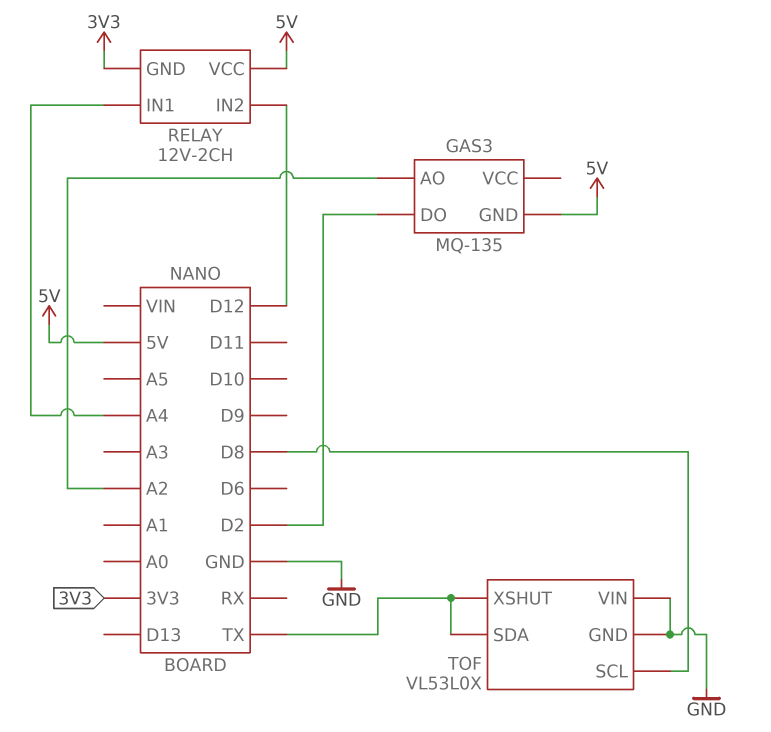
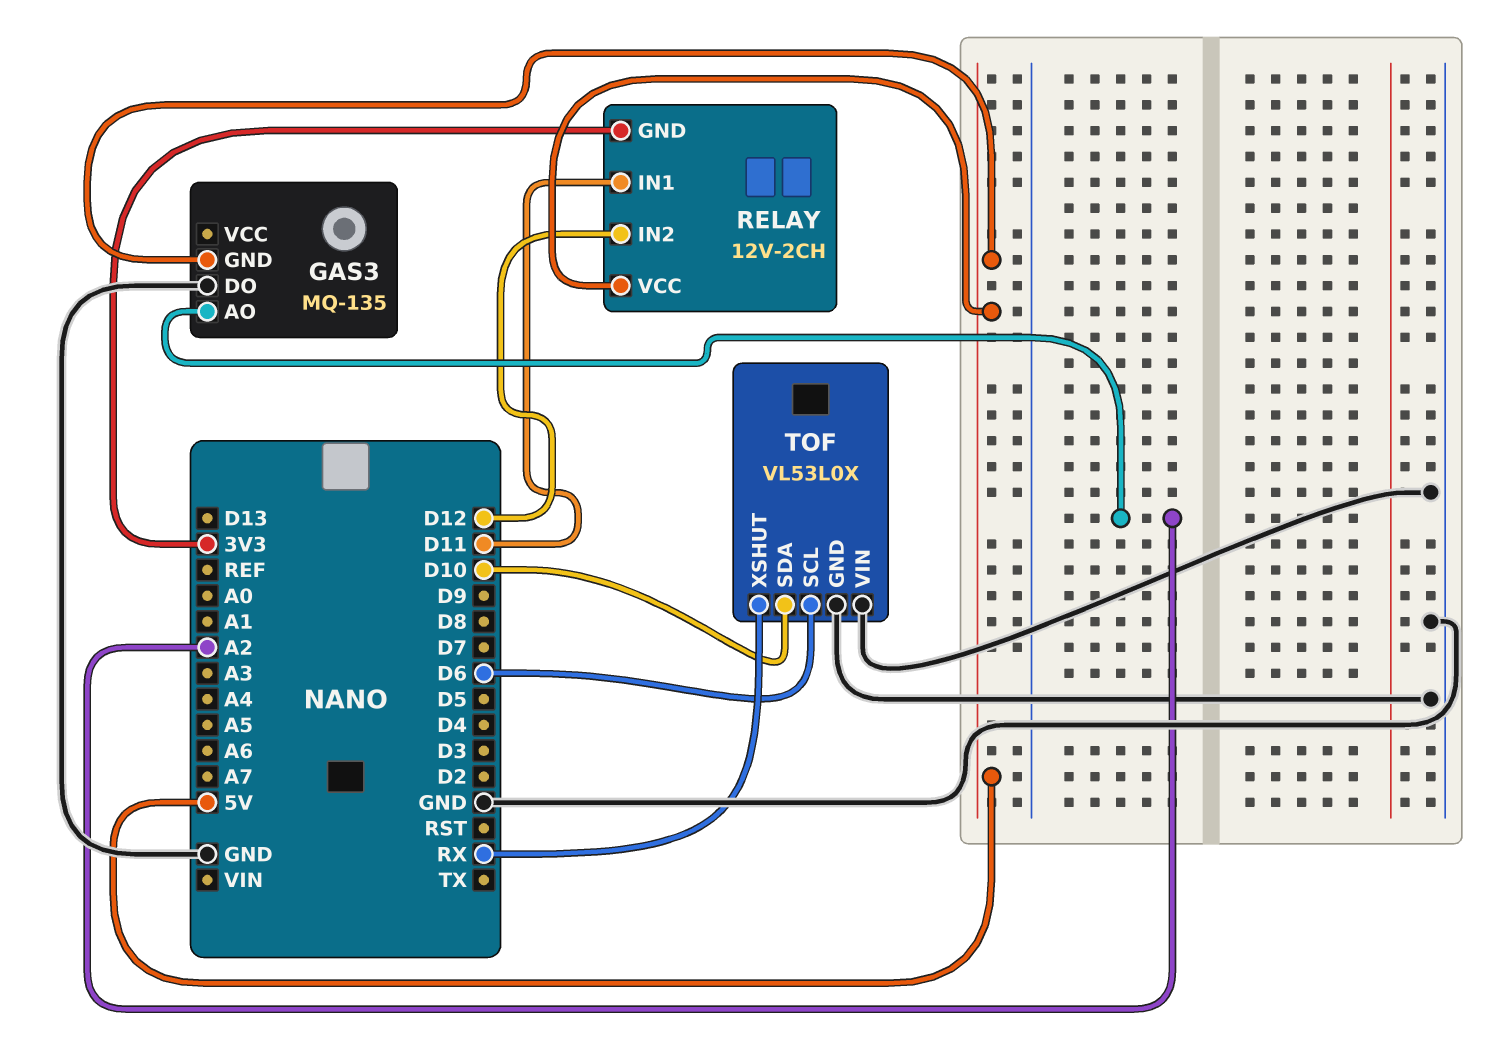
GAS3 pin DO: D2 -> GND
RELAY pin IN1: A4 -> D11
TOF pin SCL: D8 -> D6
TOF pin SDA: TX -> D10
TOF pin XSHUT: TX -> RX

